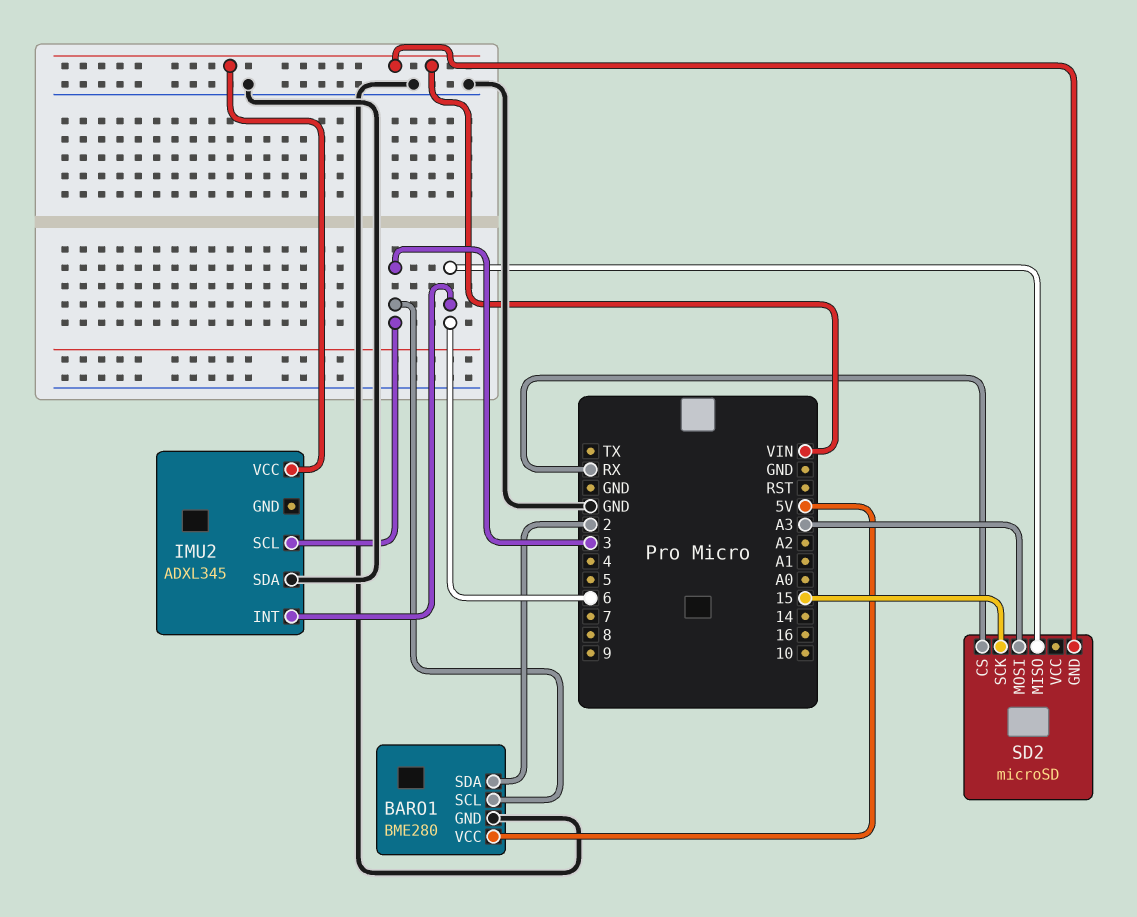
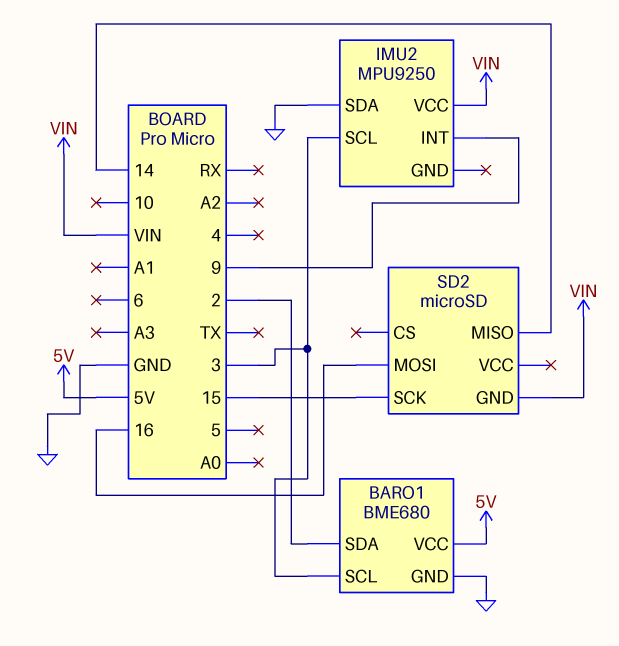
BARO1: BME280 -> BME680
IMU2: ADXL345 -> MPU9250
IMU2 pin INT: 6 -> 9
SD2 pin CS: RX -> none
SD2 pin MISO: 6 -> 14
SD2 pin MOSI: A3 -> 16

